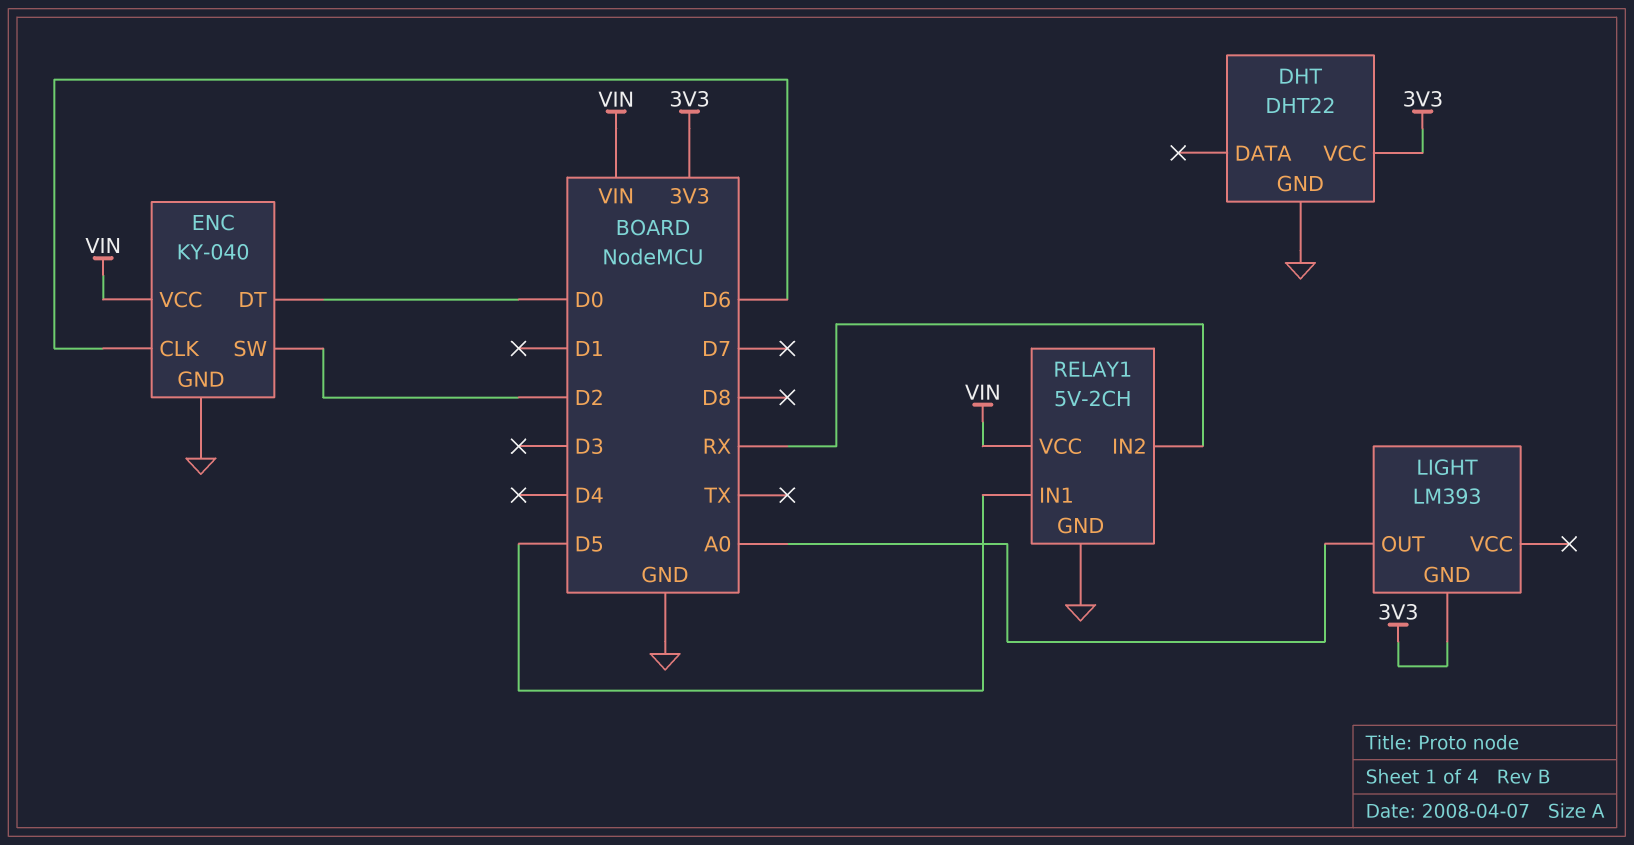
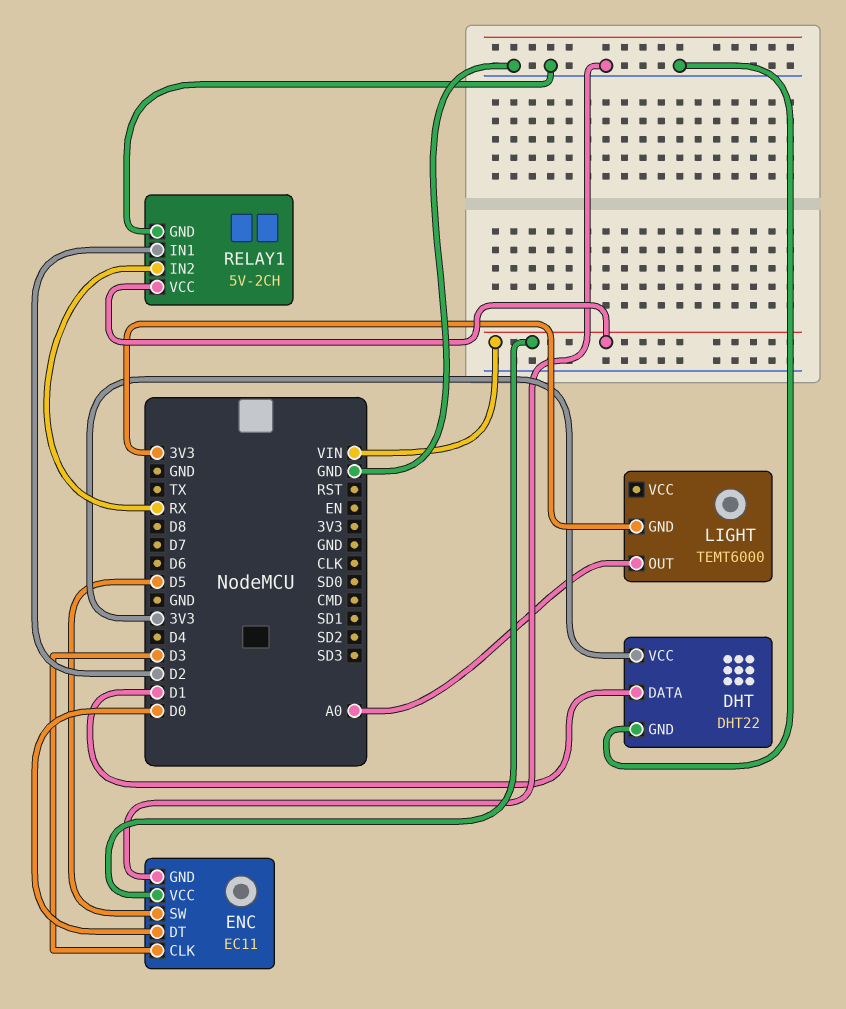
DHT pin DATA: none -> D1
ENC: KY-040 -> EC11
ENC pin CLK: D6 -> D3
ENC pin SW: D2 -> D5
LIGHT: LM393 -> TEMT6000
RELAY1 pin IN1: D5 -> D2

